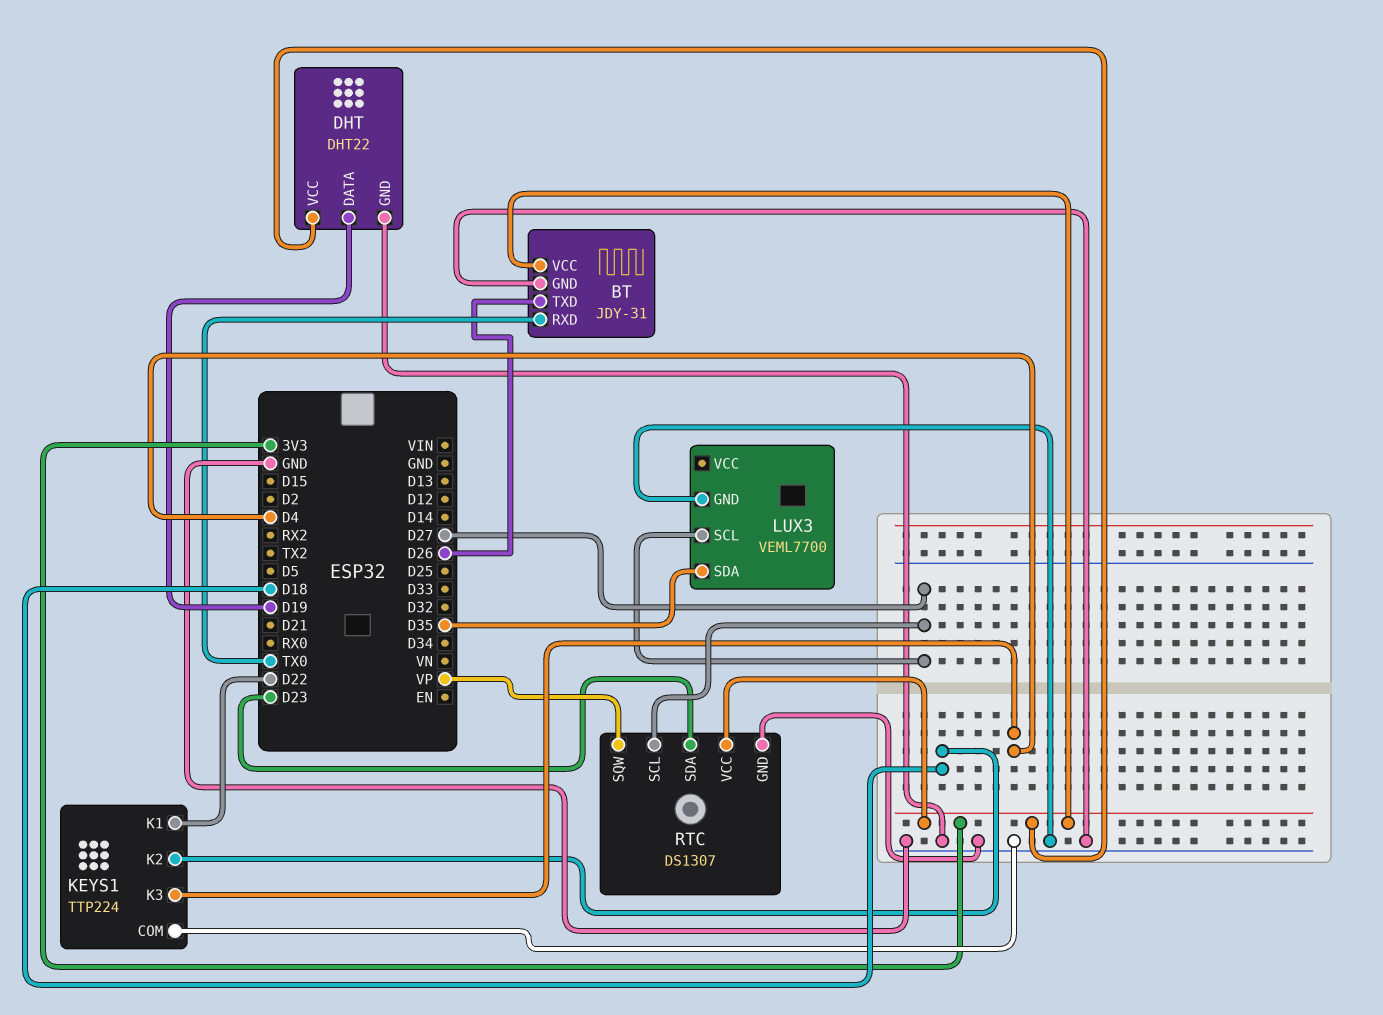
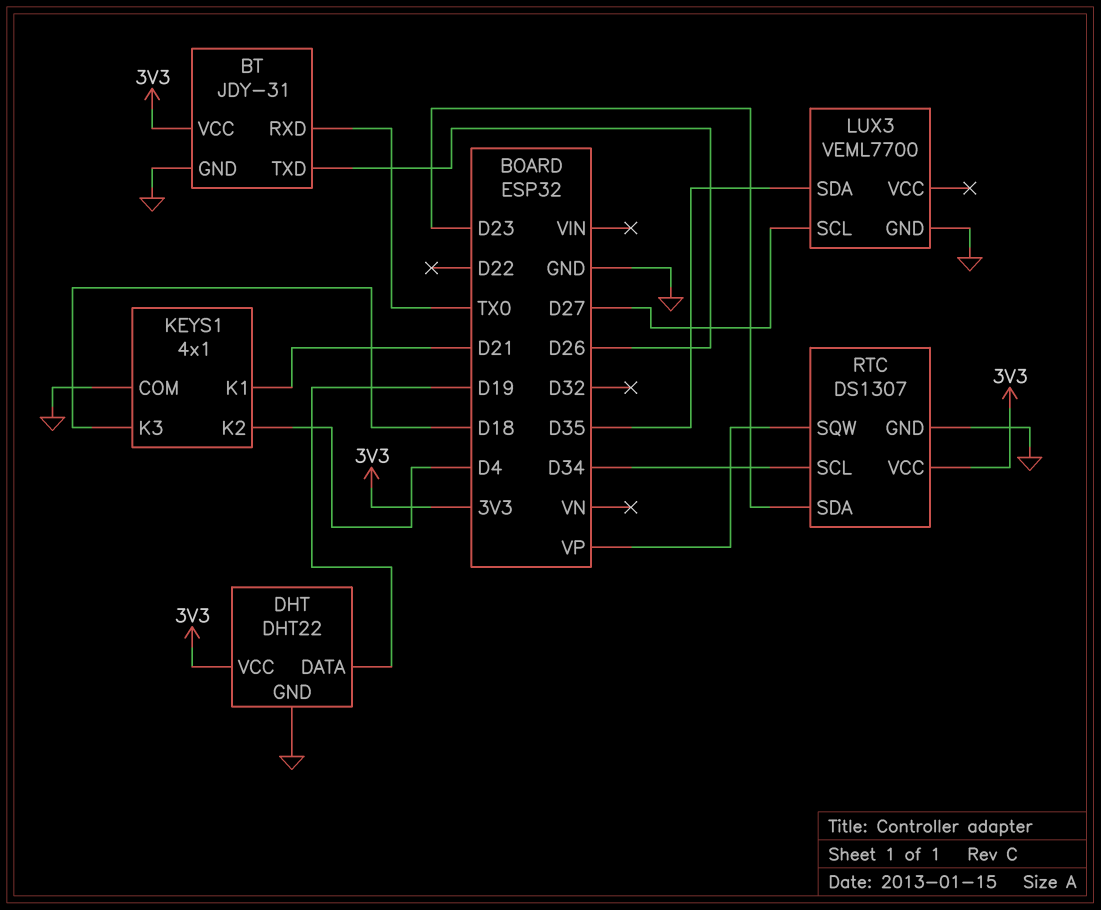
KEYS1: TTP224 -> 4x1
KEYS1 pin K1: D22 -> D21
KEYS1 pin K2: D18 -> D4
KEYS1 pin K3: D4 -> D18
RTC pin SCL: D27 -> D34

